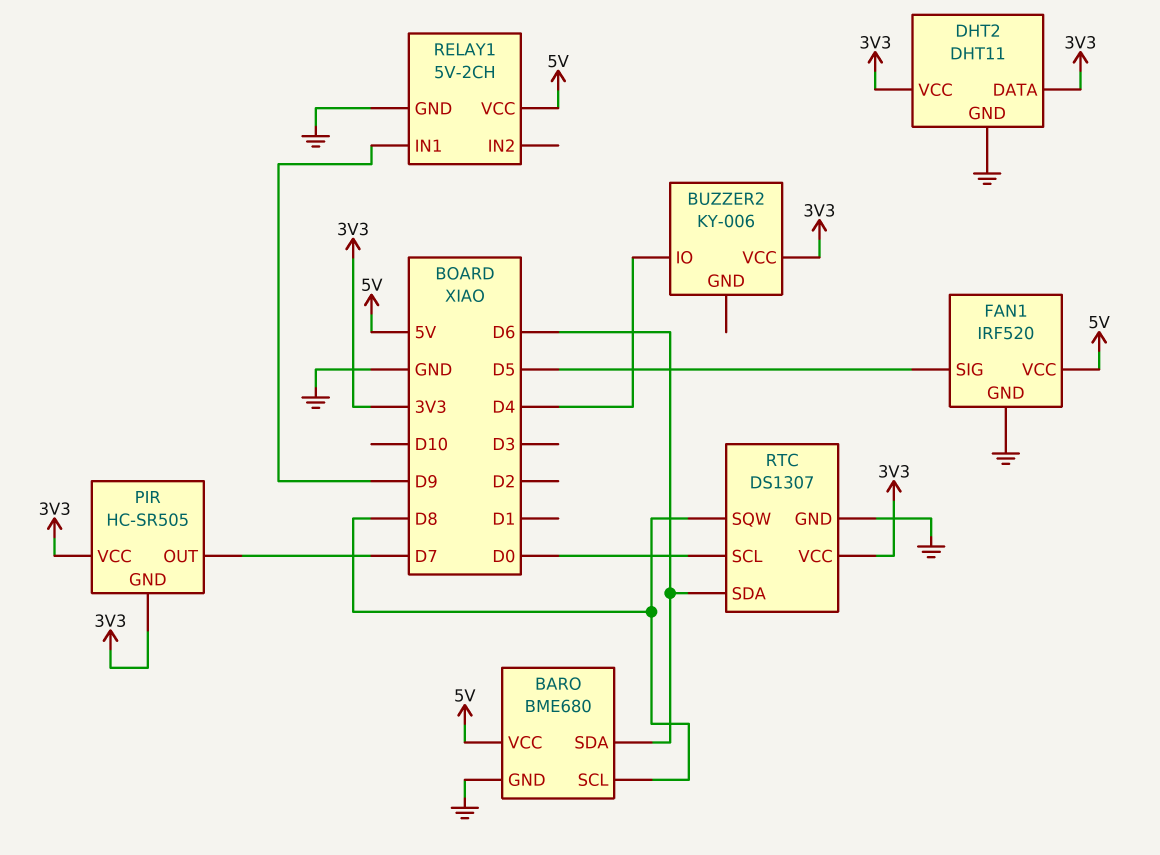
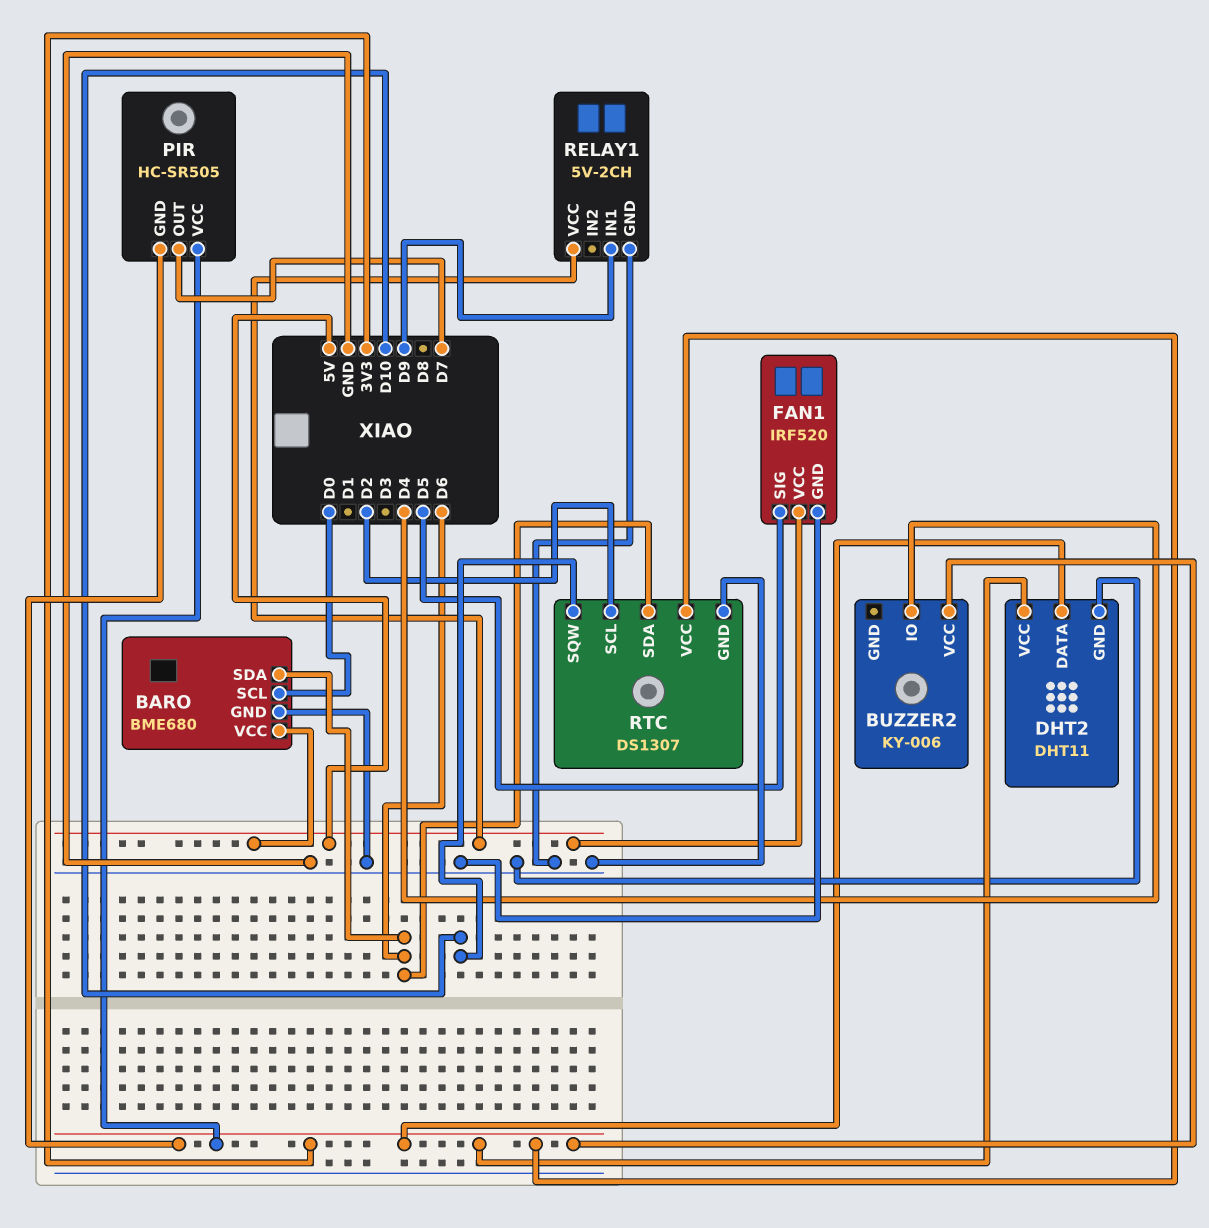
BARO pin SCL: D8 -> D0
RTC pin SCL: D0 -> D2
RTC pin SQW: D8 -> D10

